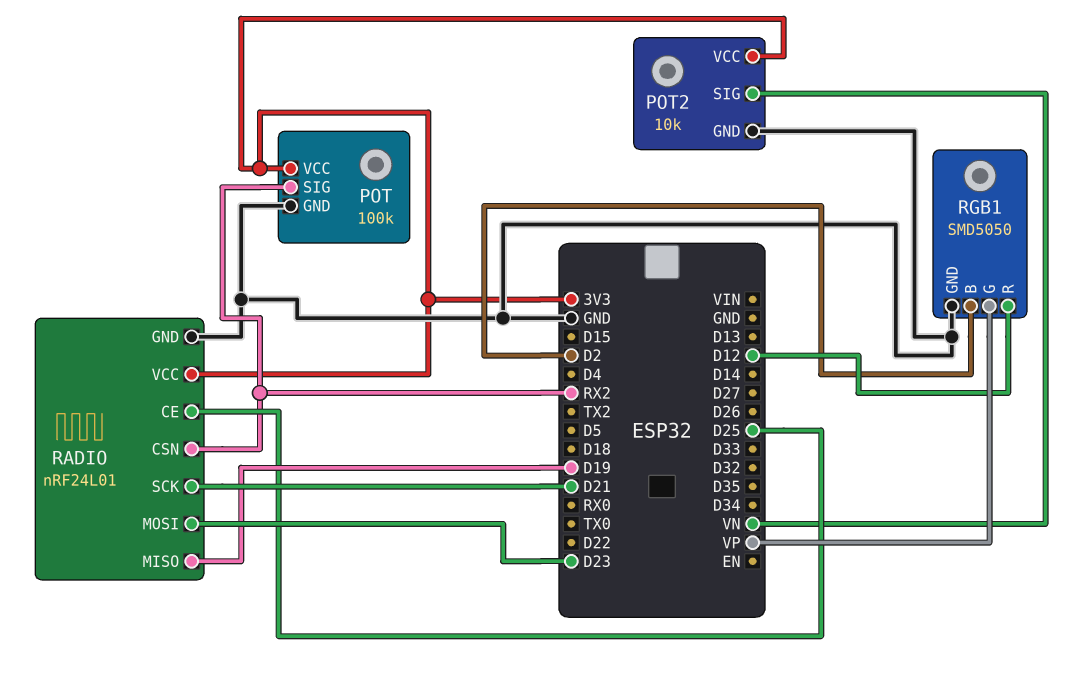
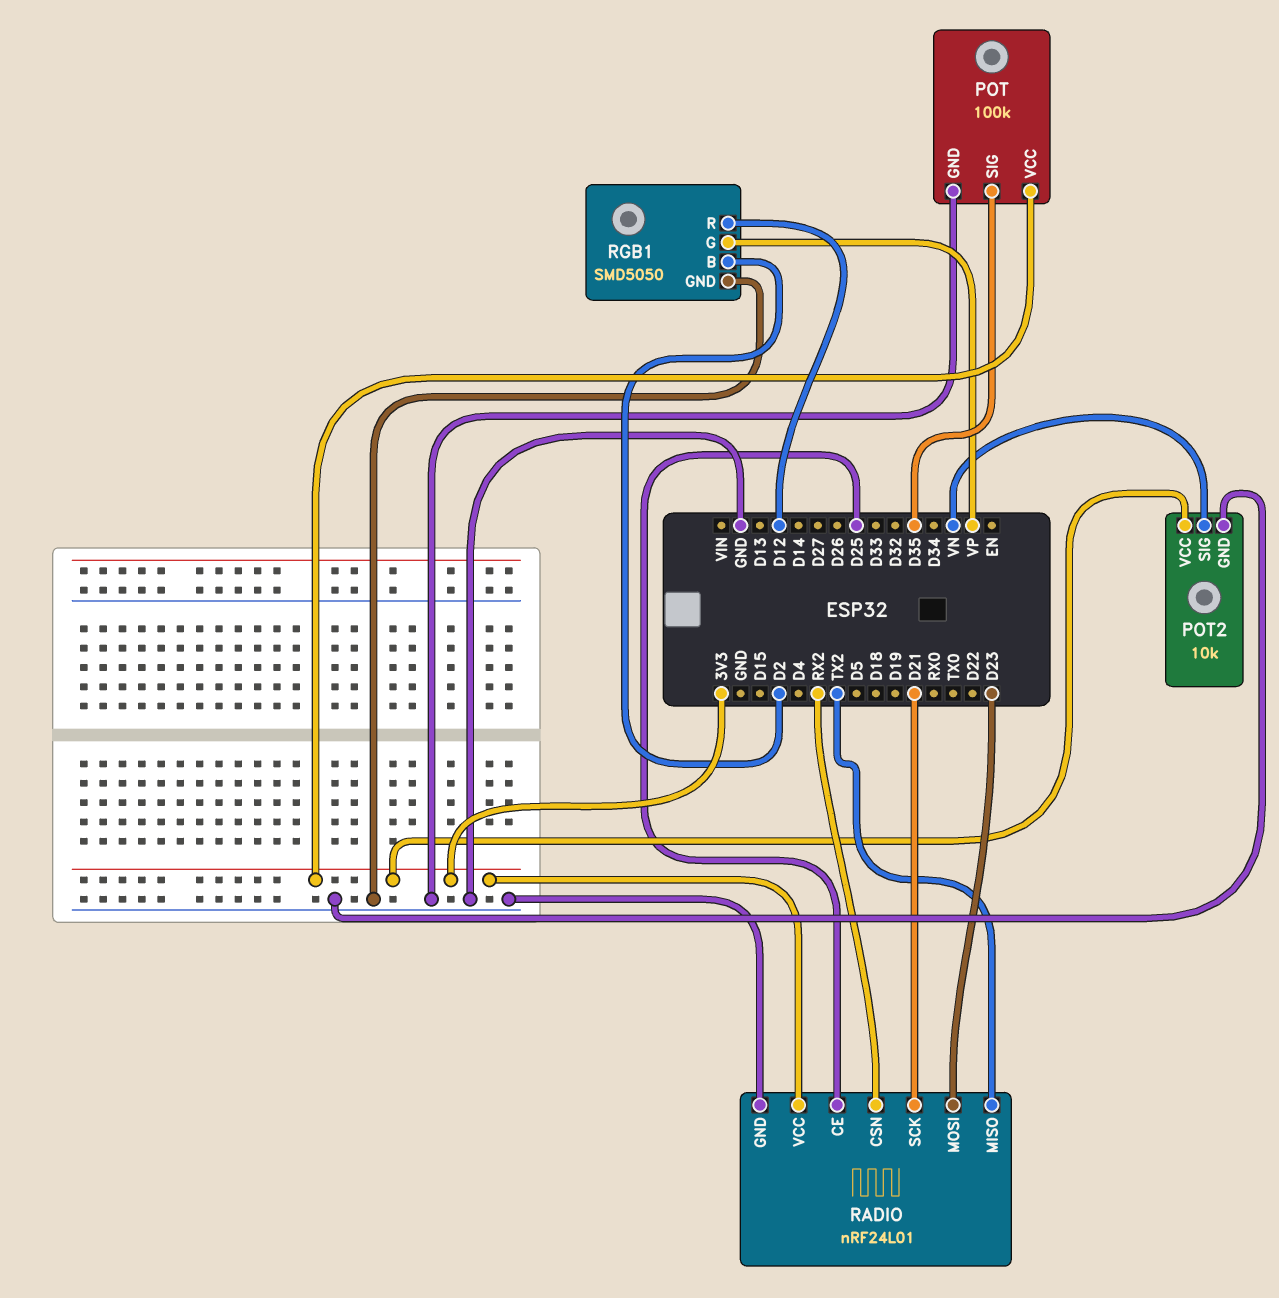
POT pin SIG: RX2 -> D35
RADIO pin MISO: D19 -> TX2

